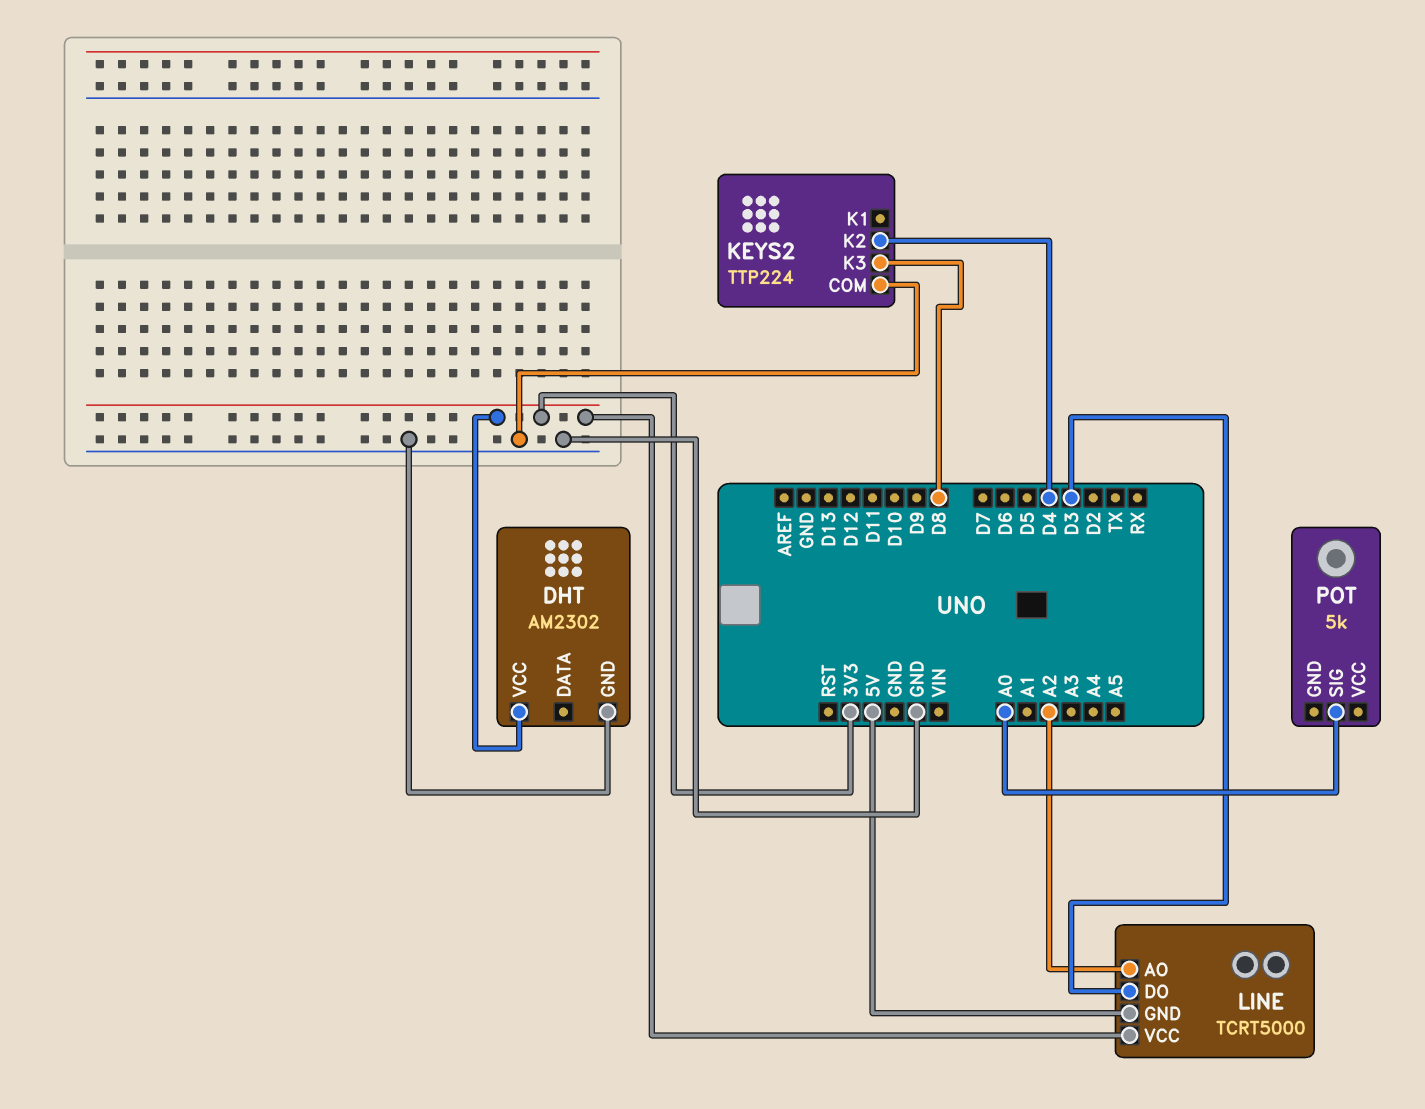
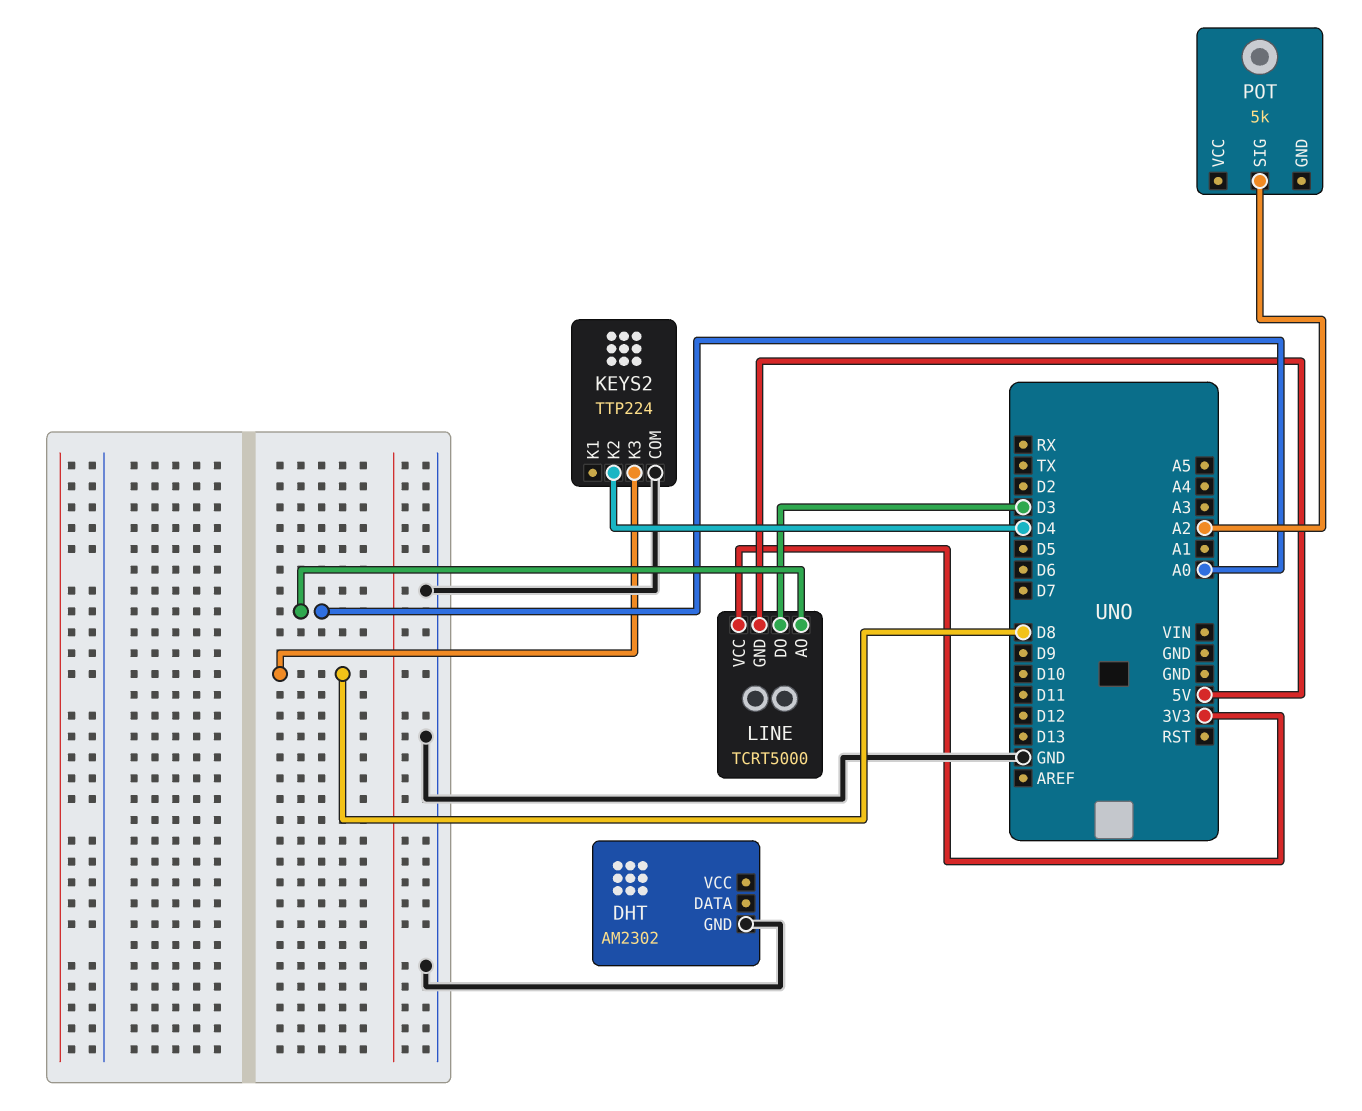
DHT pin VCC: 3V3 -> none
LINE pin AO: A2 -> A0
POT pin SIG: A0 -> A2

